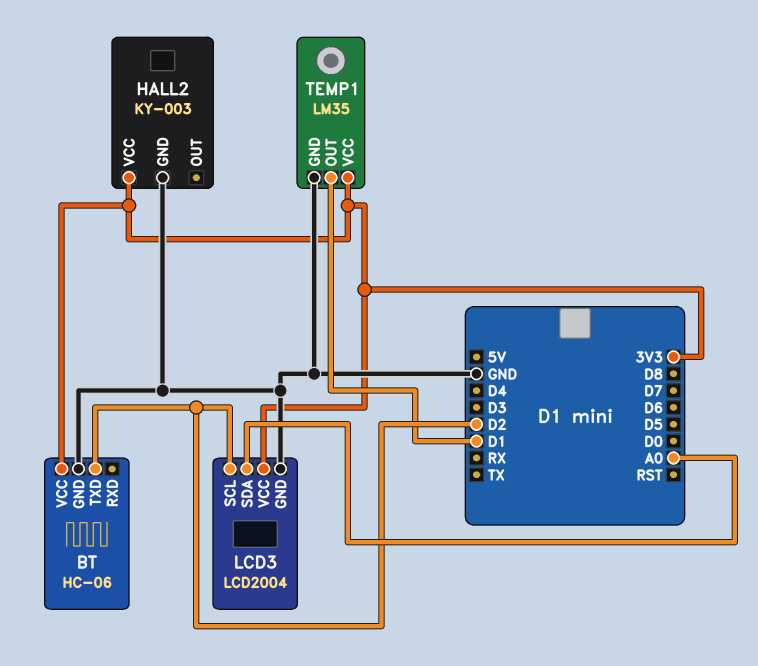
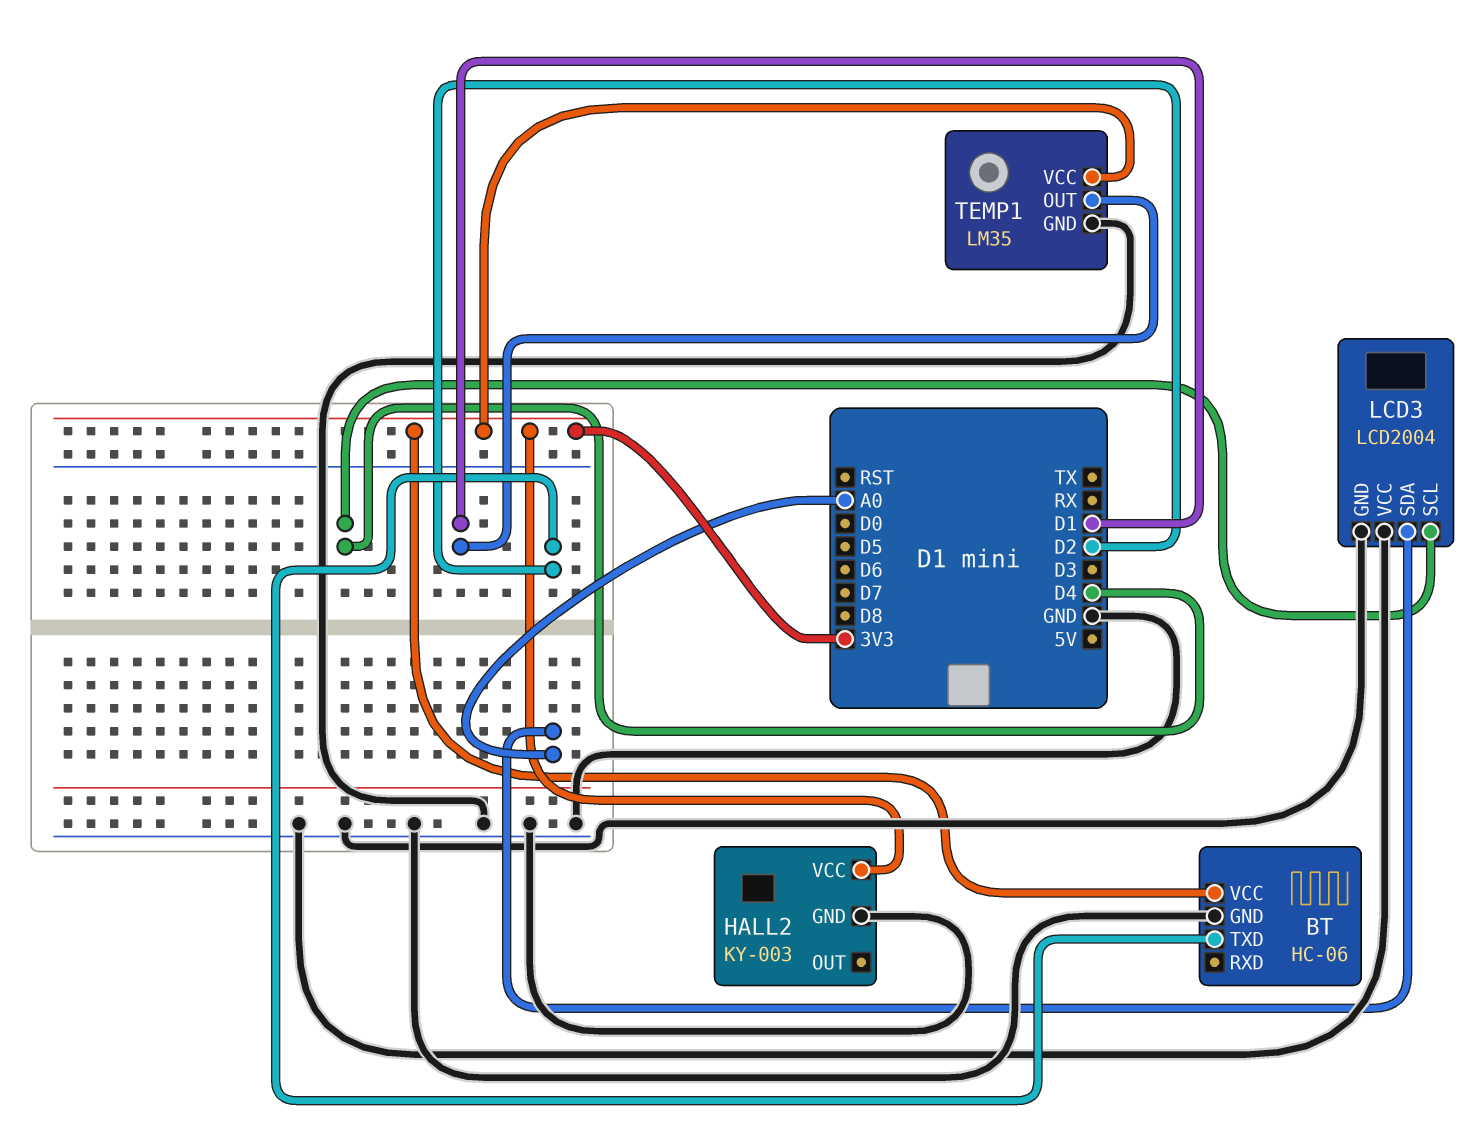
LCD3 pin SCL: D2 -> D4
LCD3 pin VCC: 3V3 -> GND

